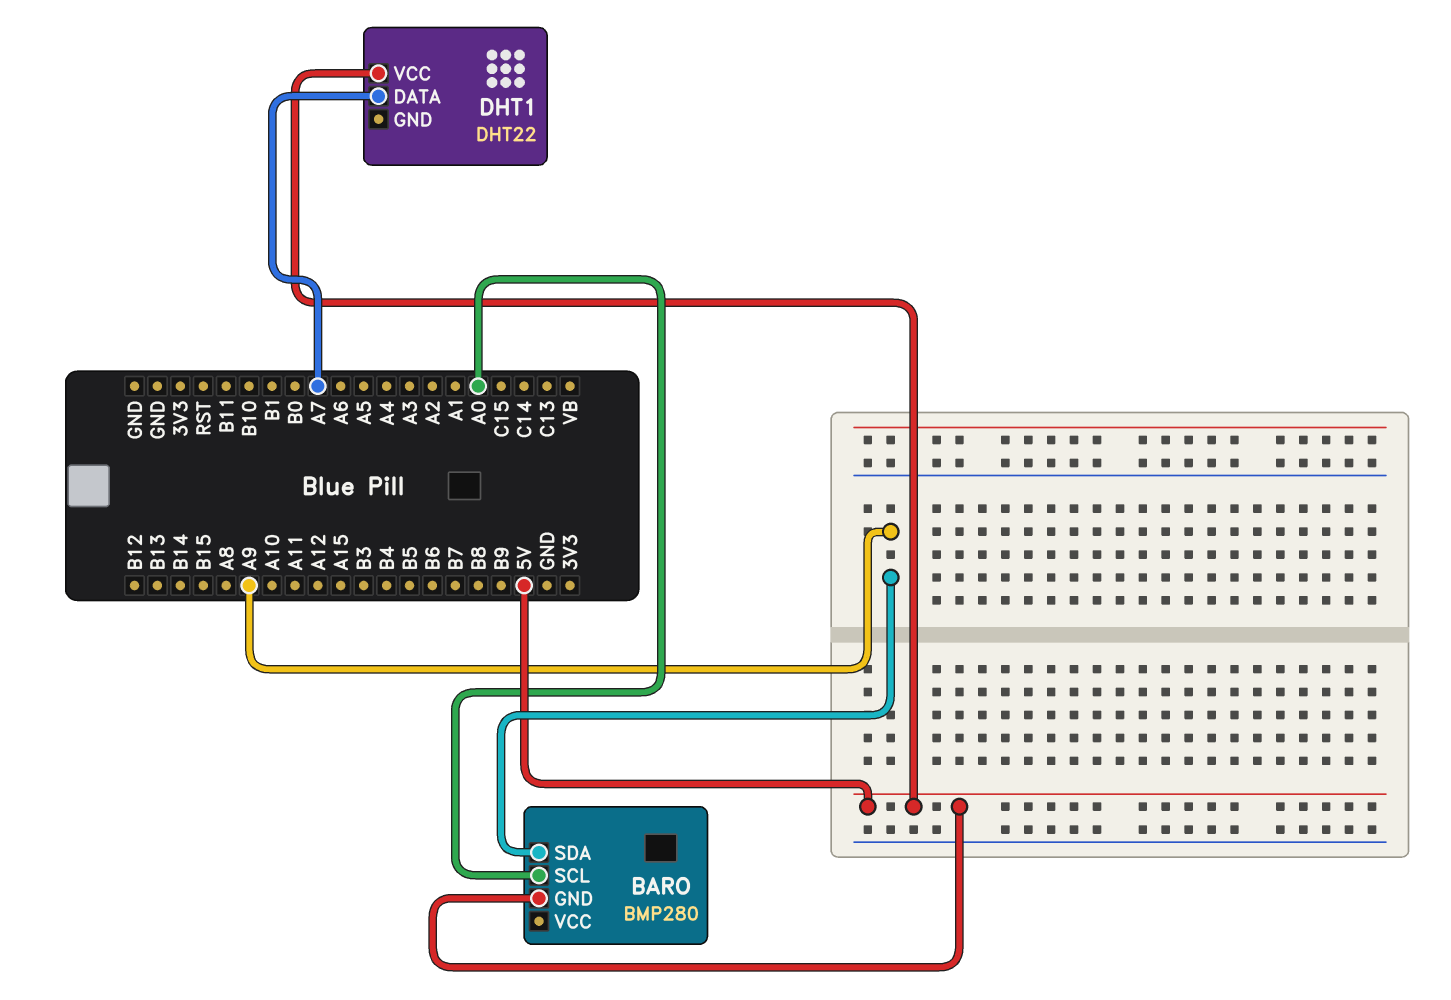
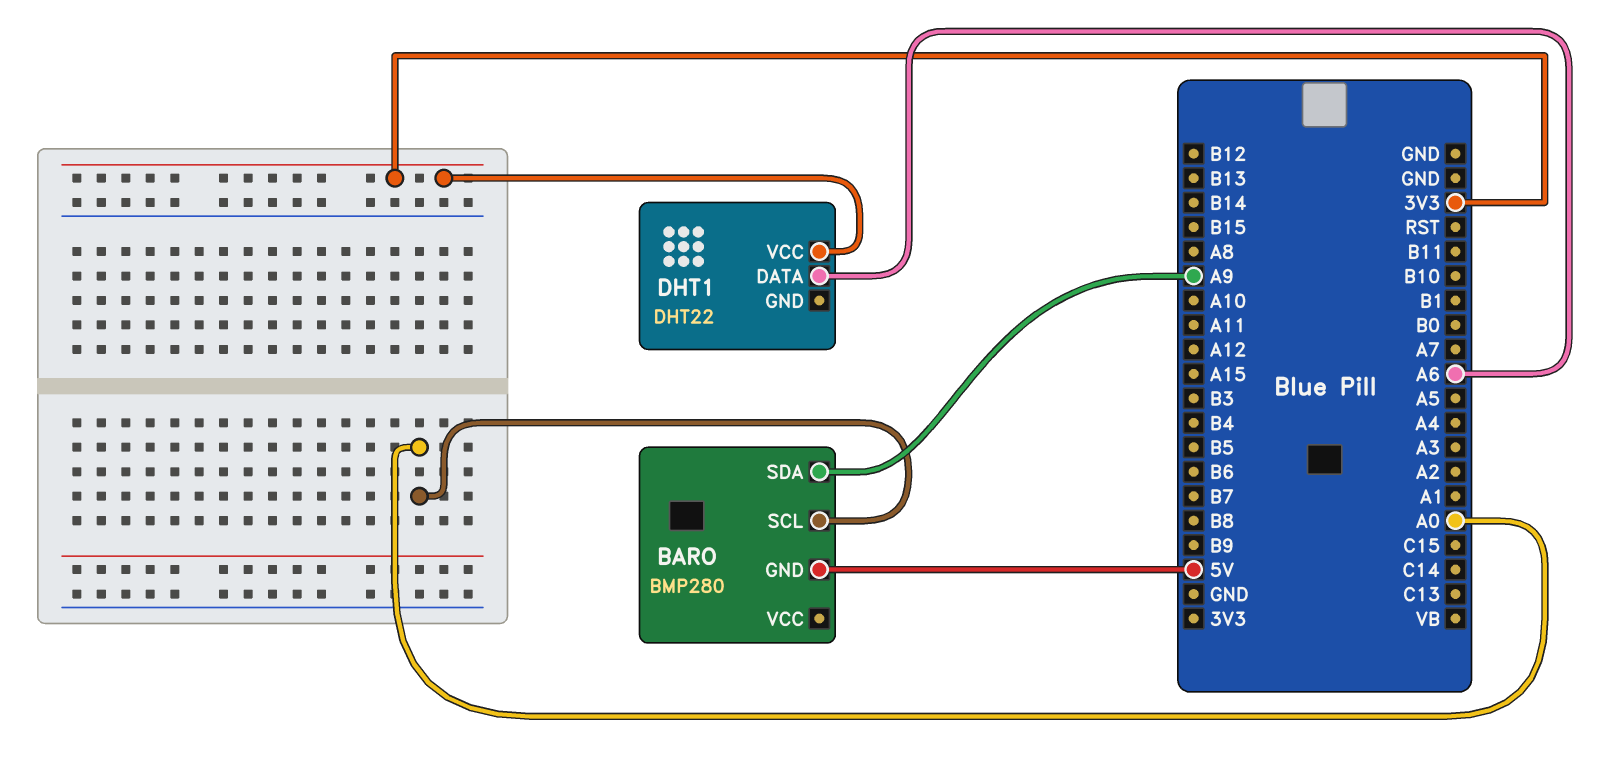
DHT1 pin DATA: A7 -> A6
DHT1 pin VCC: 5V -> 3V3

